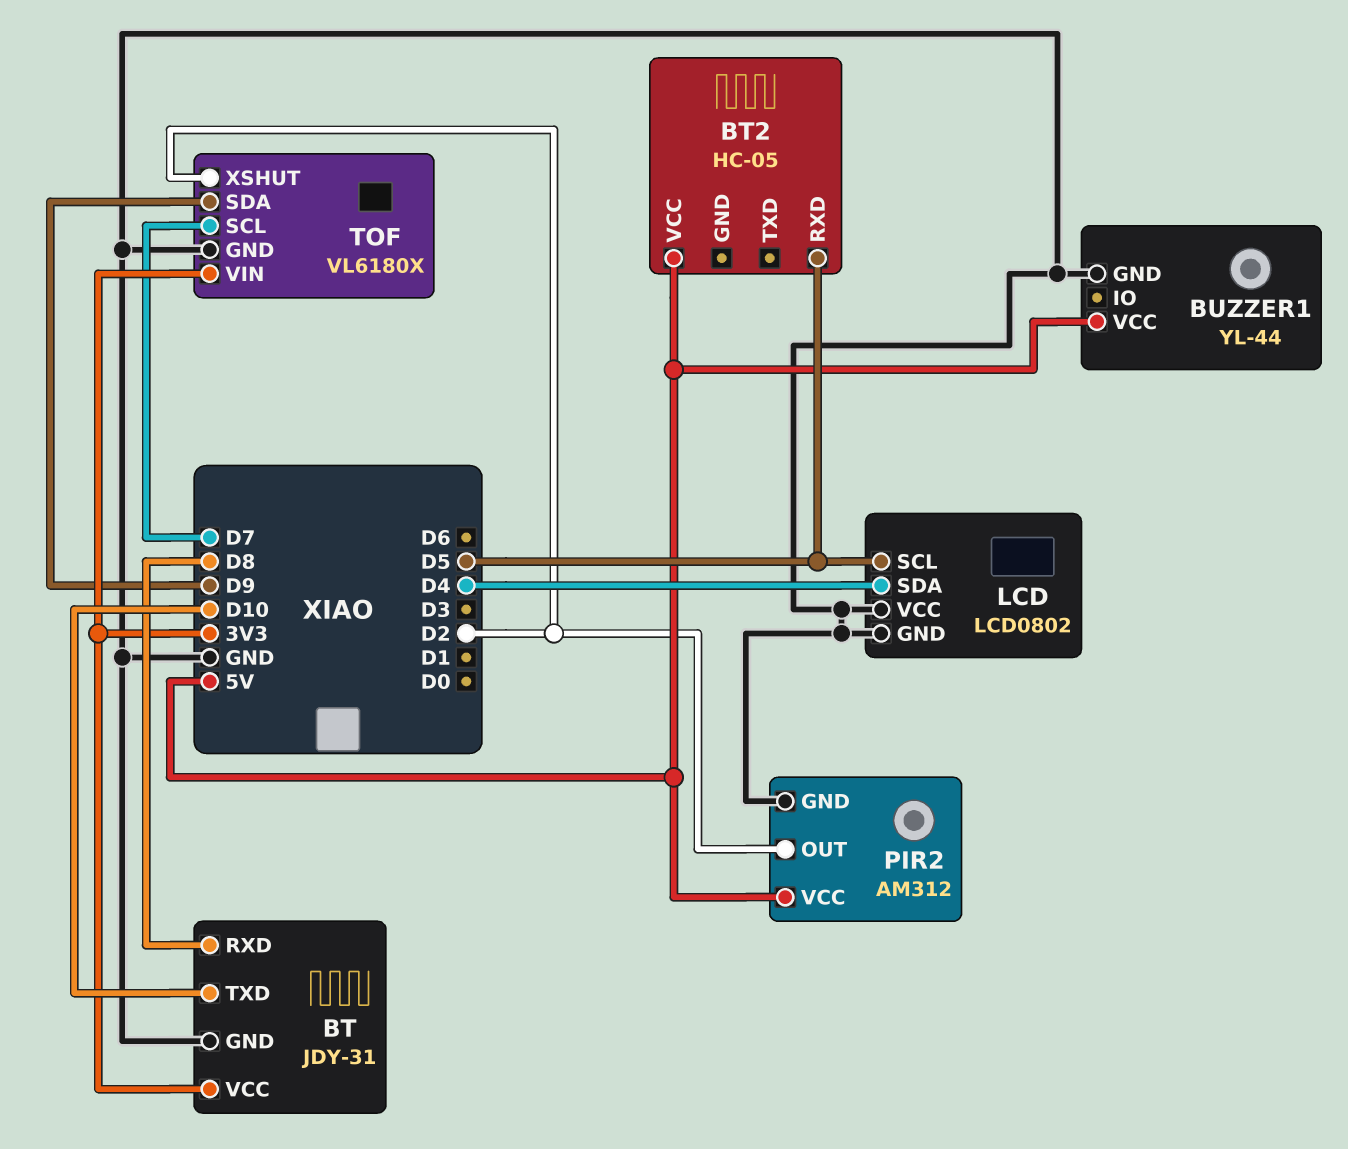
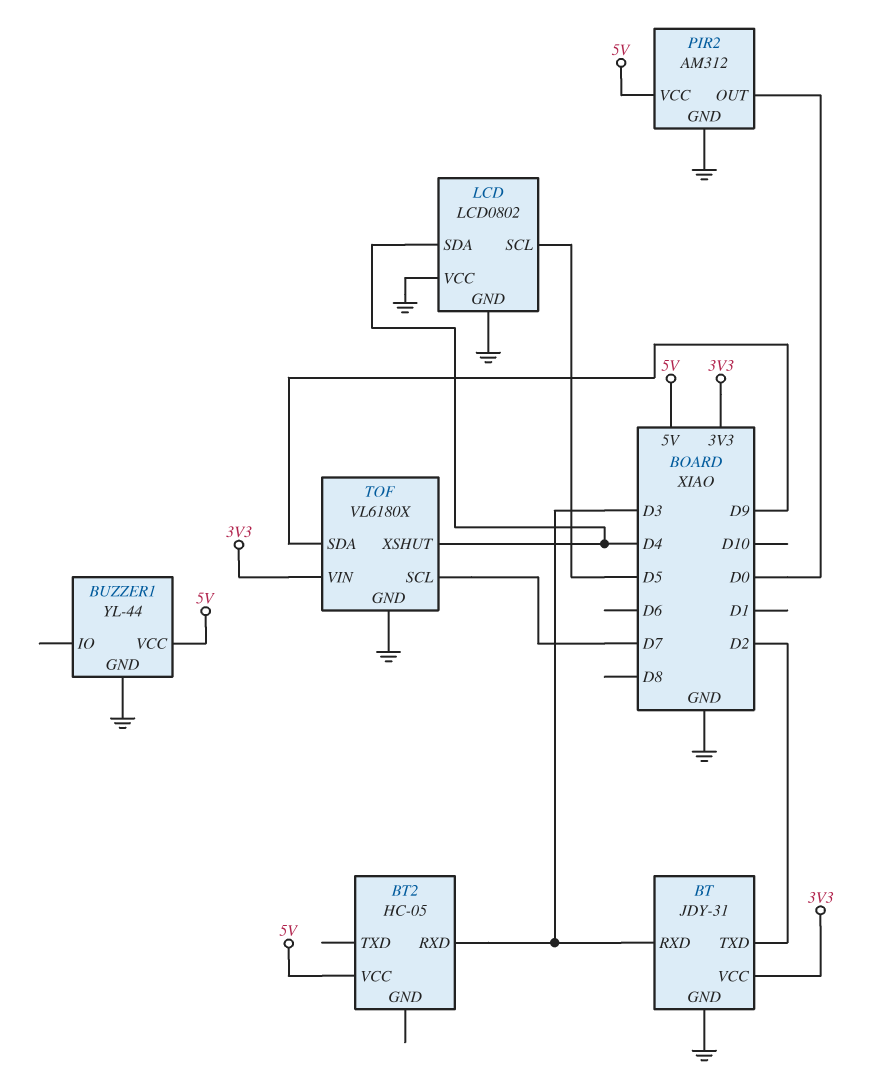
BT pin RXD: D8 -> D3
BT pin TXD: D10 -> D2
BT2 pin RXD: D5 -> D3
PIR2 pin OUT: D2 -> D0
TOF pin XSHUT: D2 -> D4

